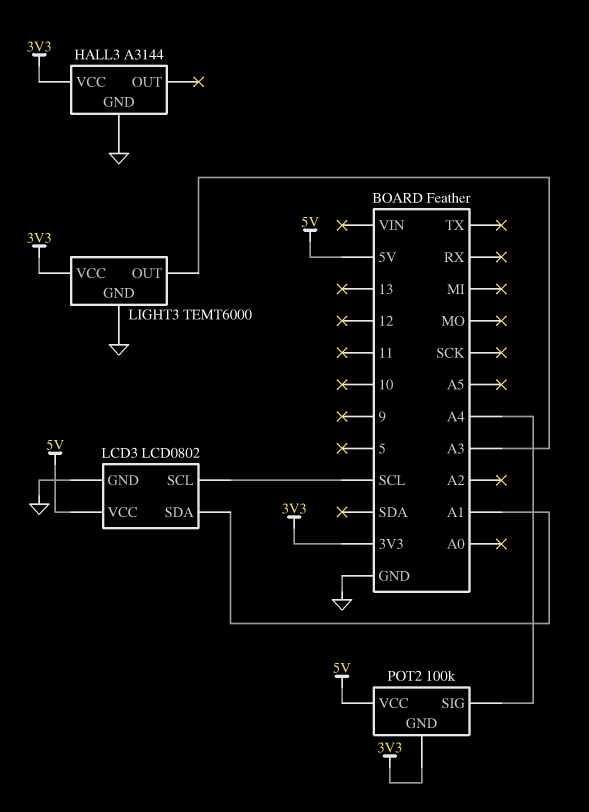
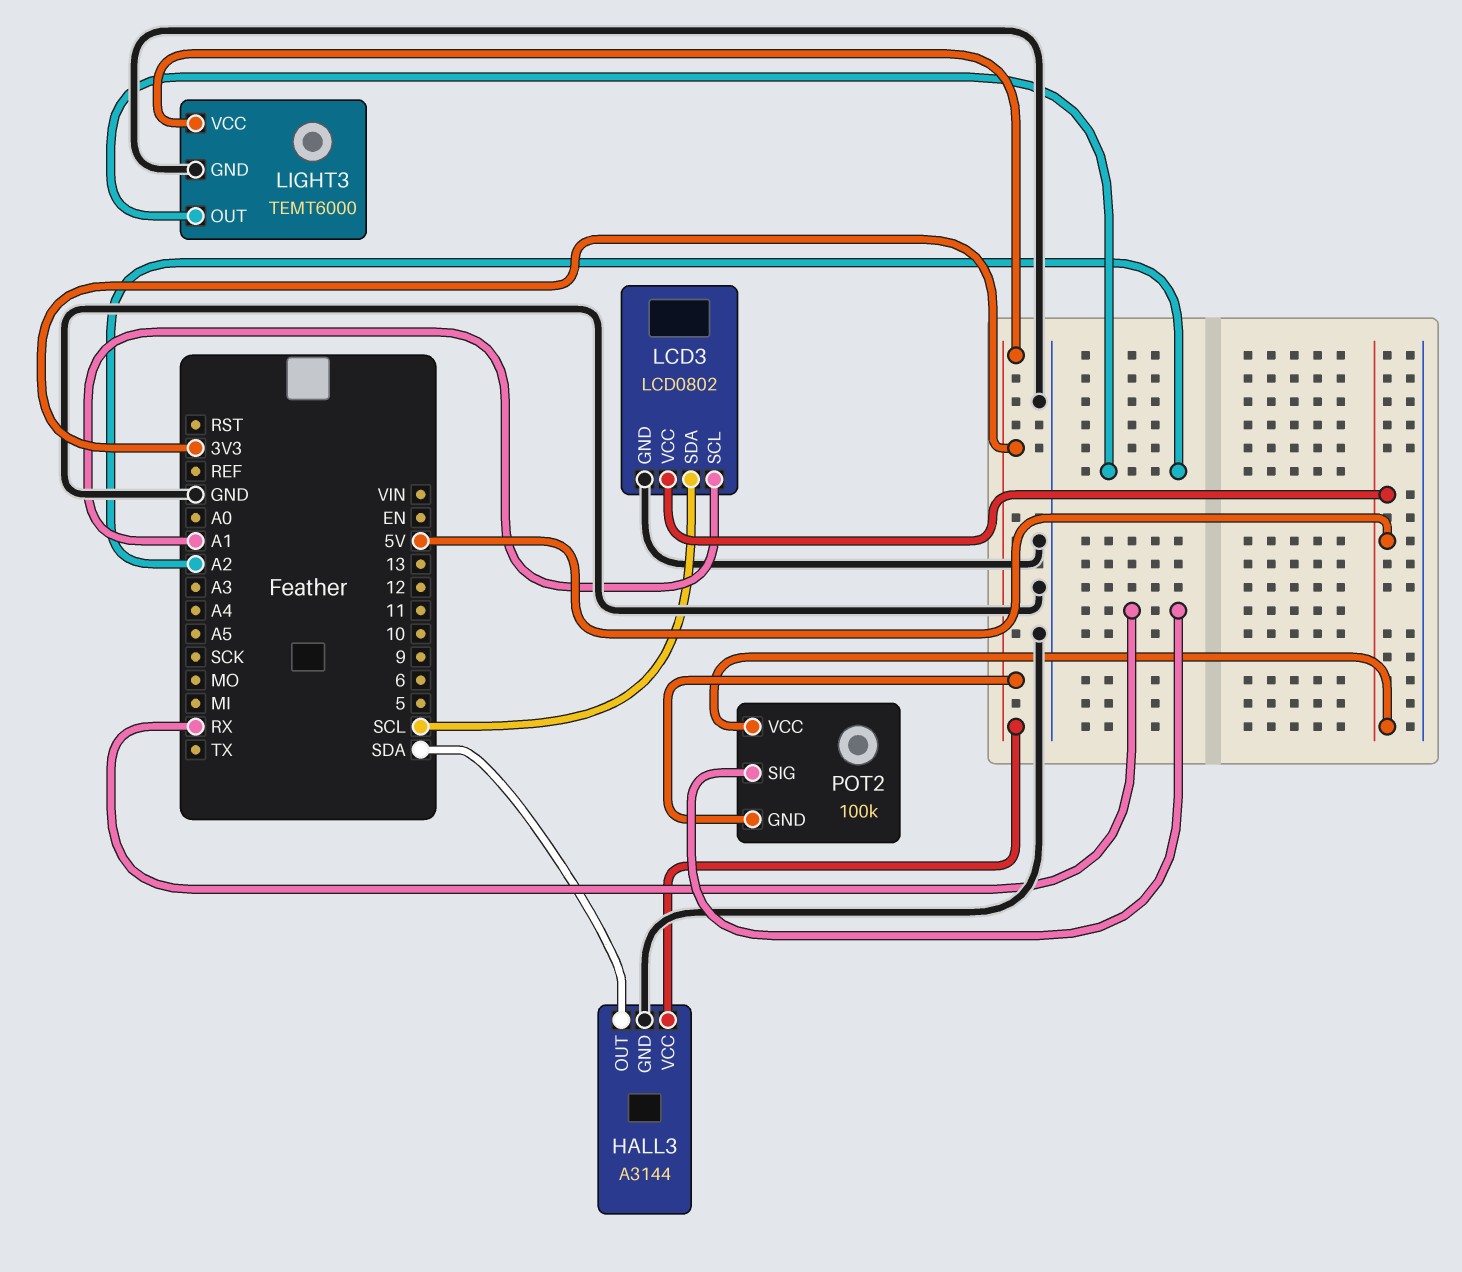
HALL3 pin OUT: none -> SDA
LCD3 pin SCL: SCL -> A1
LCD3 pin SDA: A1 -> SCL
LIGHT3 pin OUT: A3 -> A2
POT2 pin SIG: A4 -> RX

